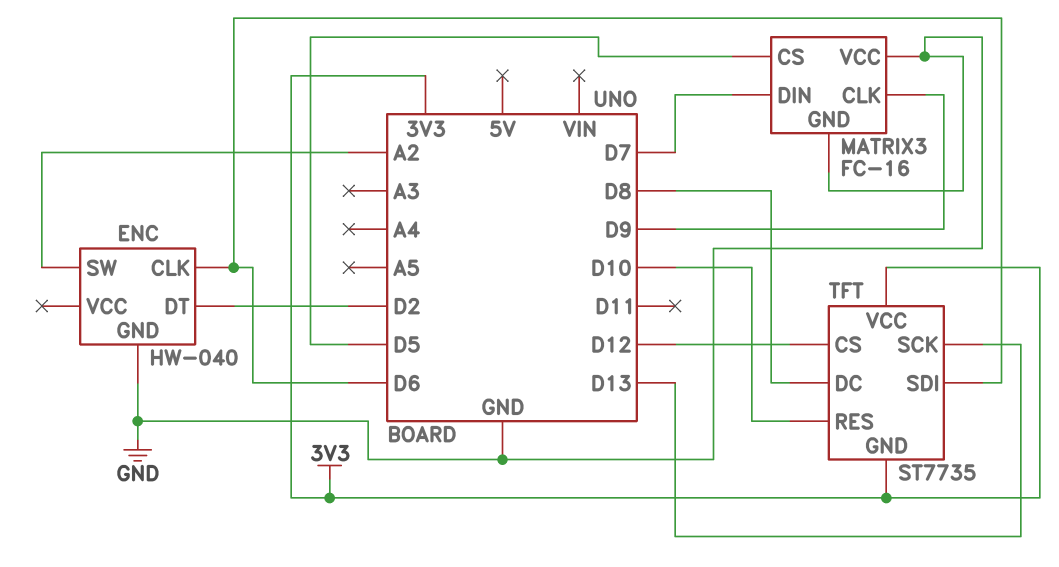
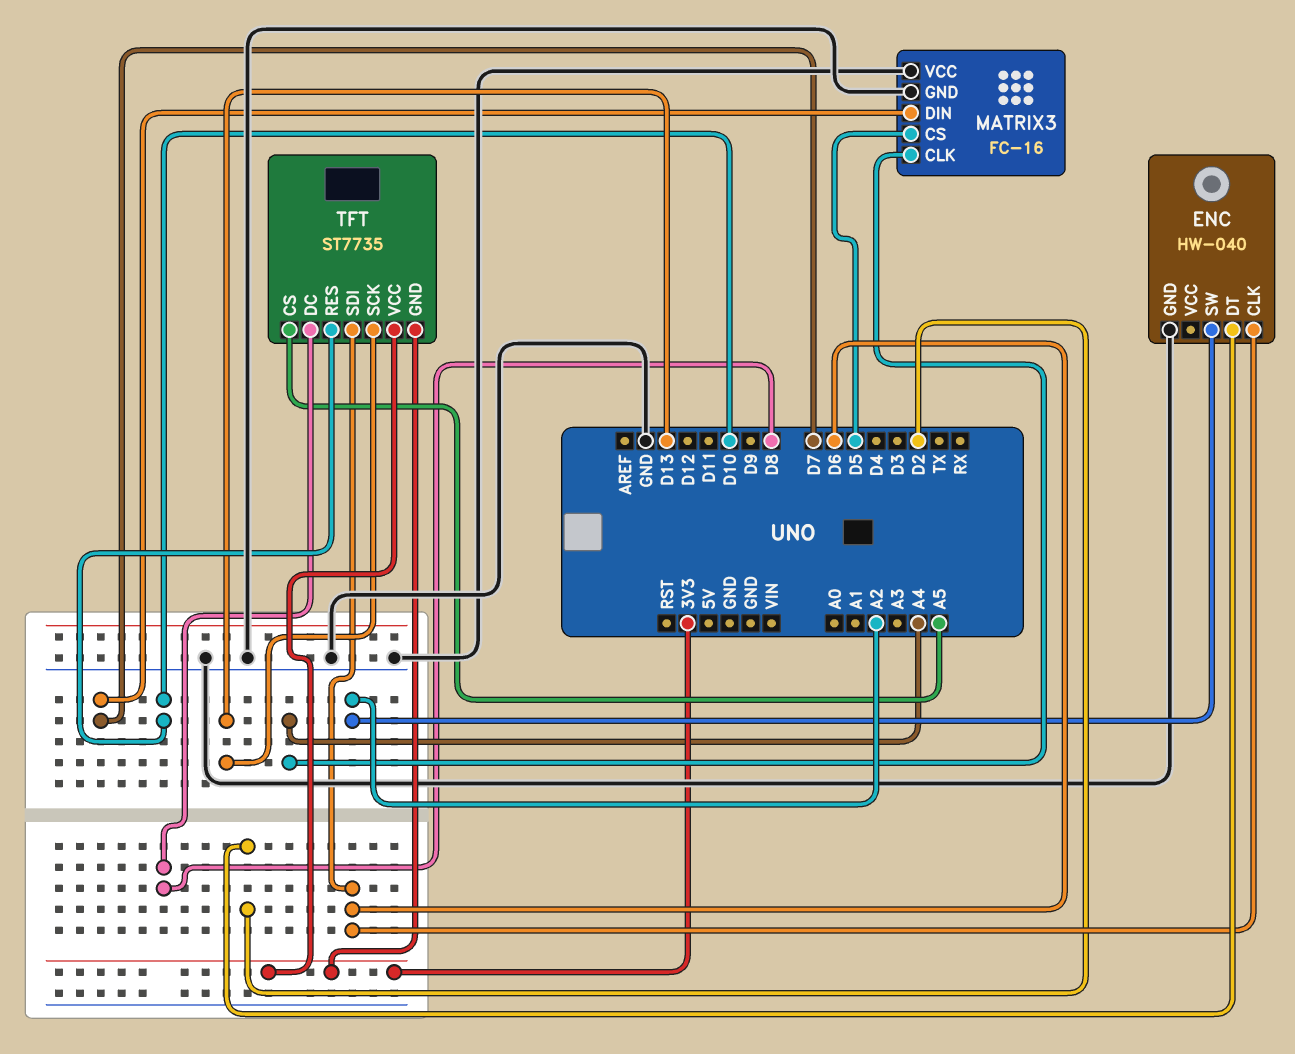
MATRIX3 pin CLK: D9 -> A4
TFT pin CS: D12 -> A5

